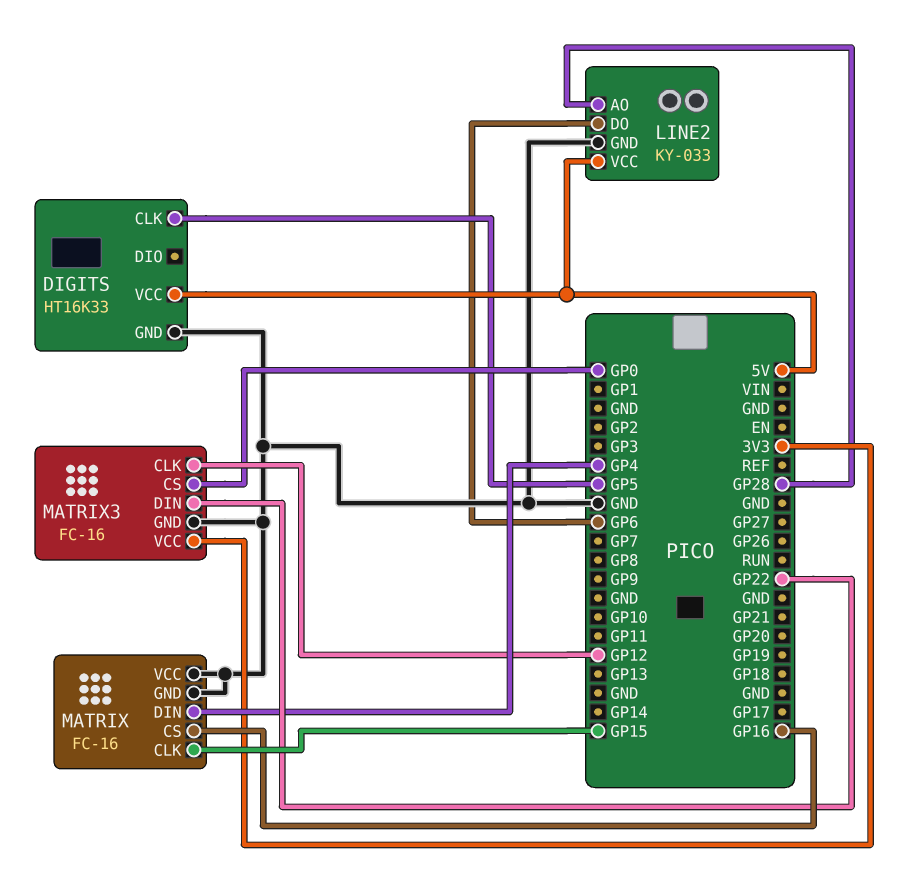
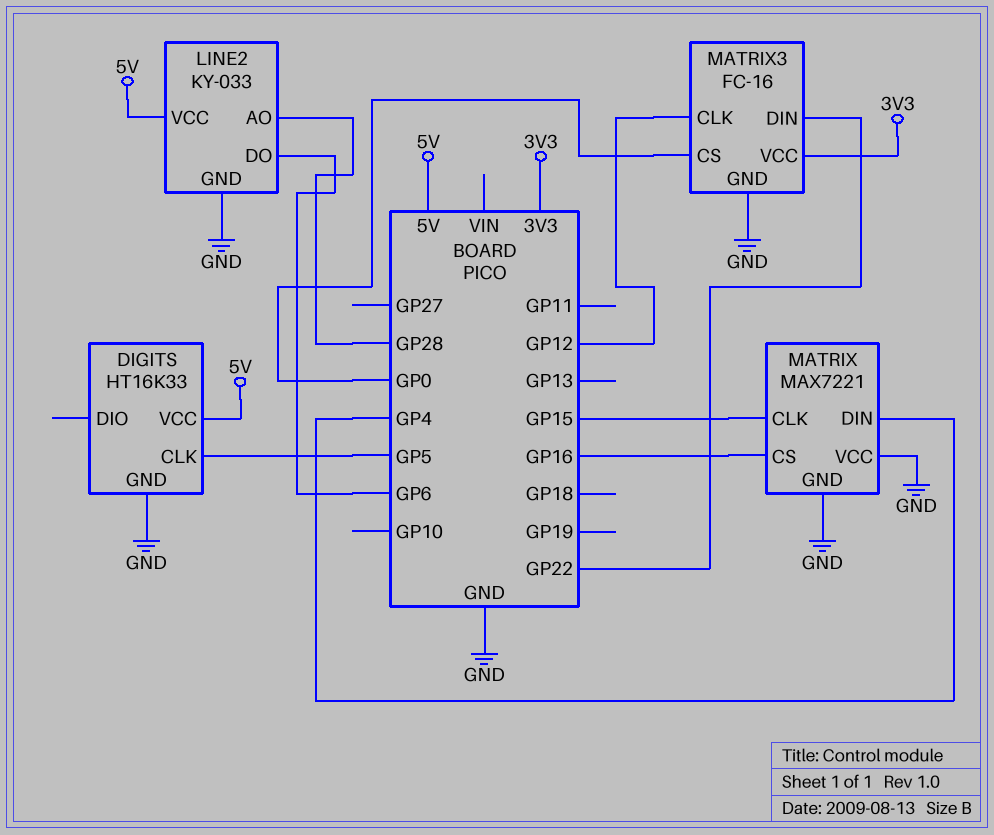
MATRIX: FC-16 -> MAX7221

